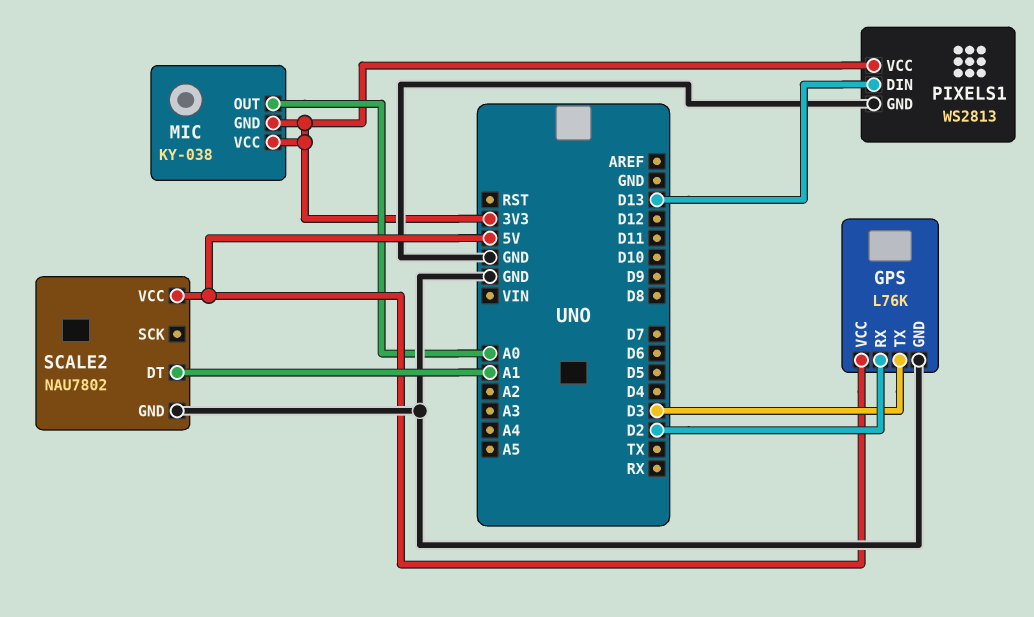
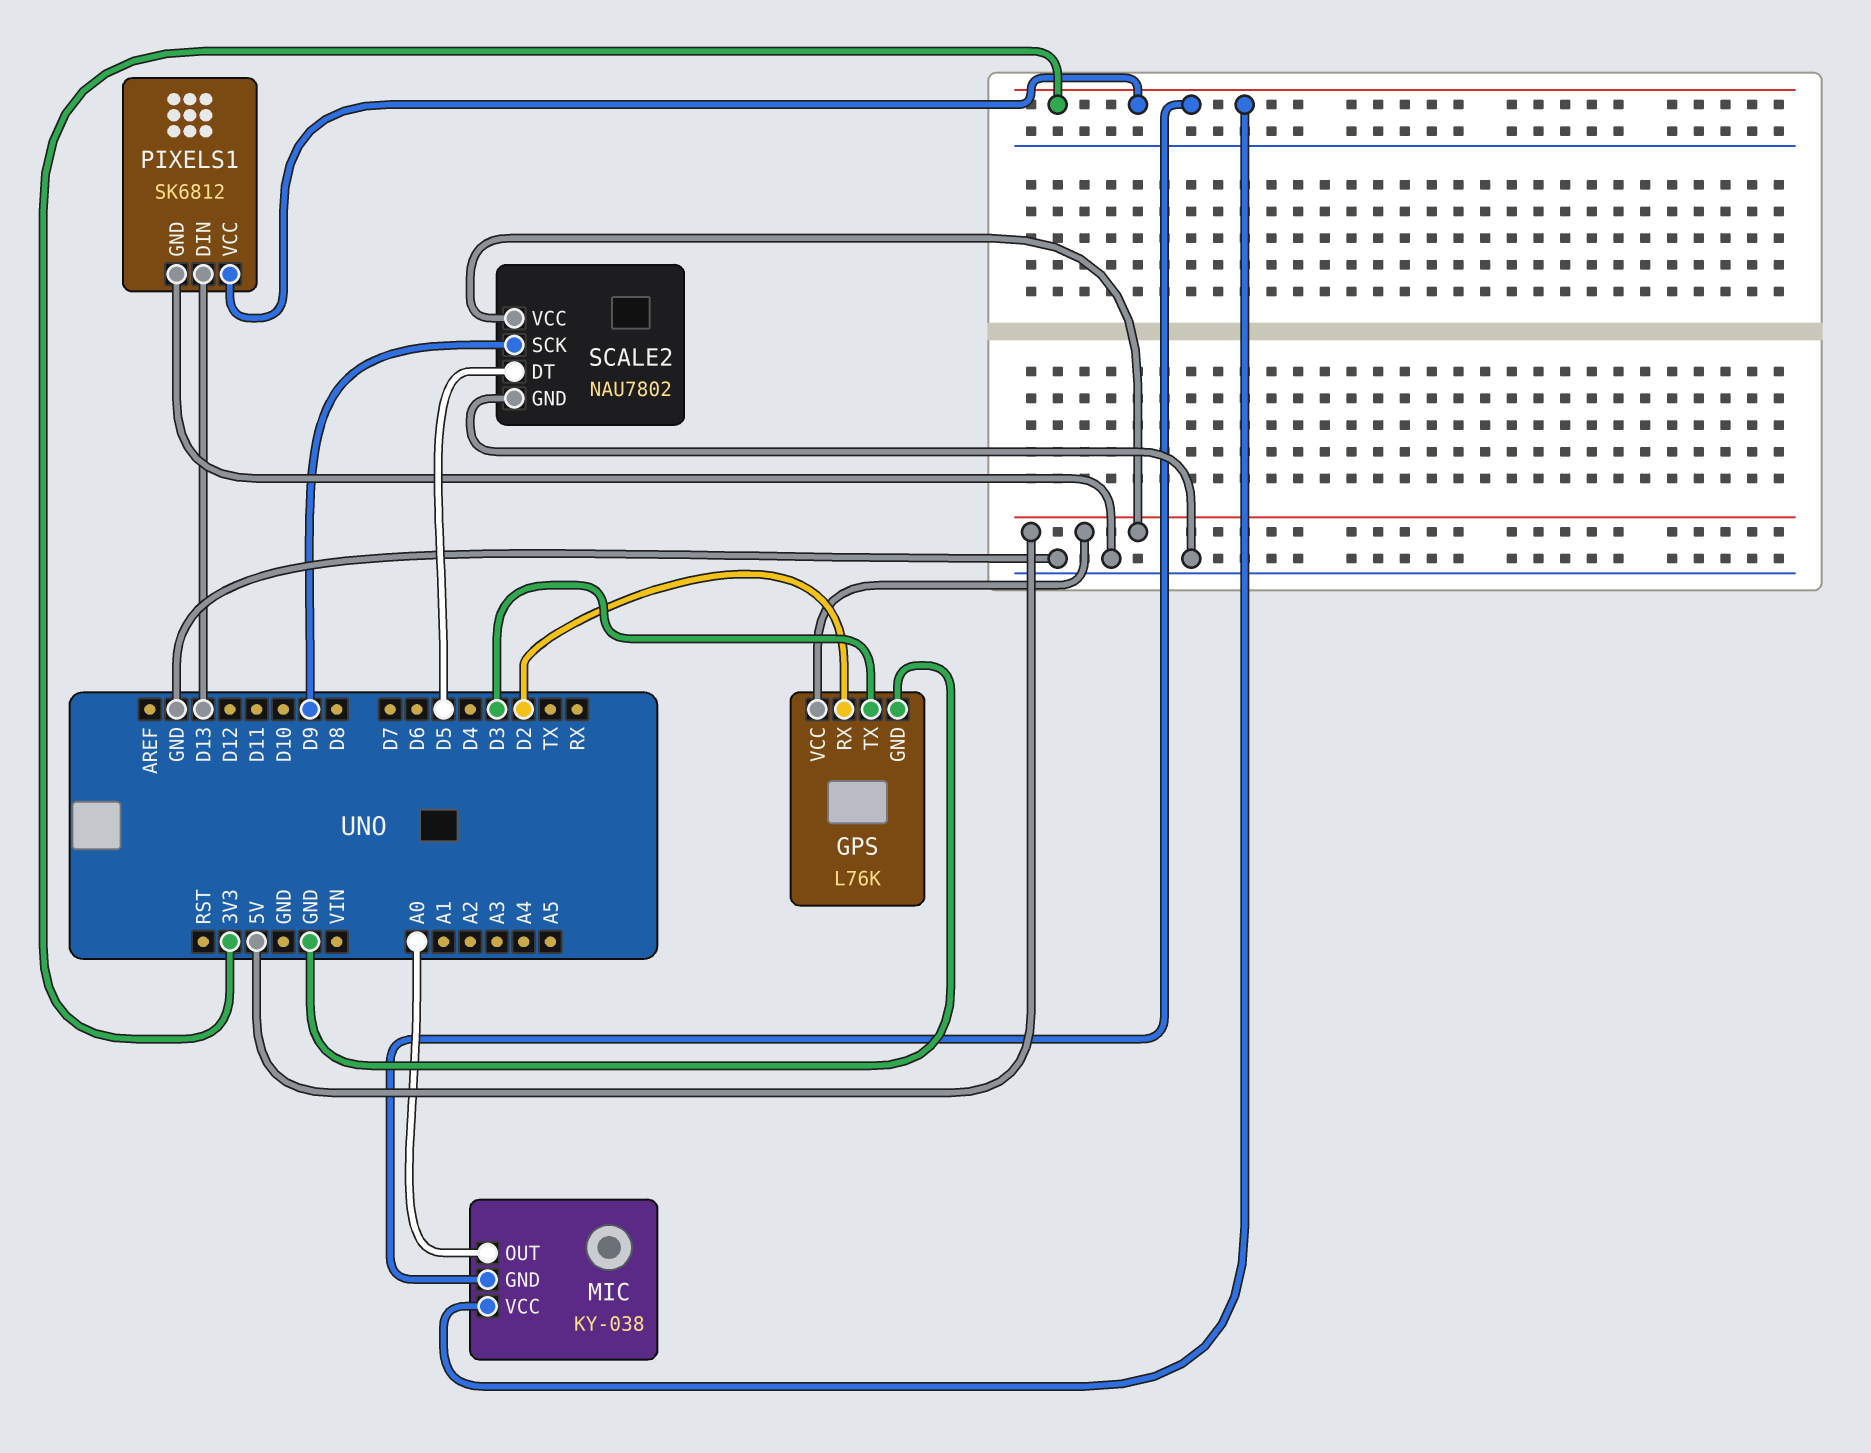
PIXELS1: WS2813 -> SK6812
SCALE2 pin DT: A1 -> D5
SCALE2 pin SCK: none -> D9

